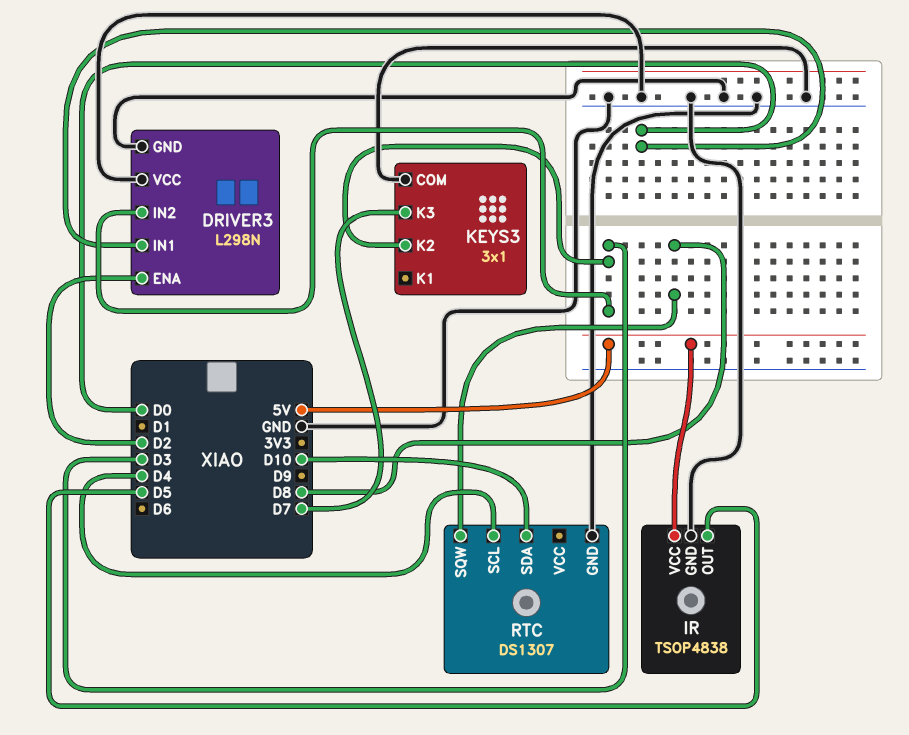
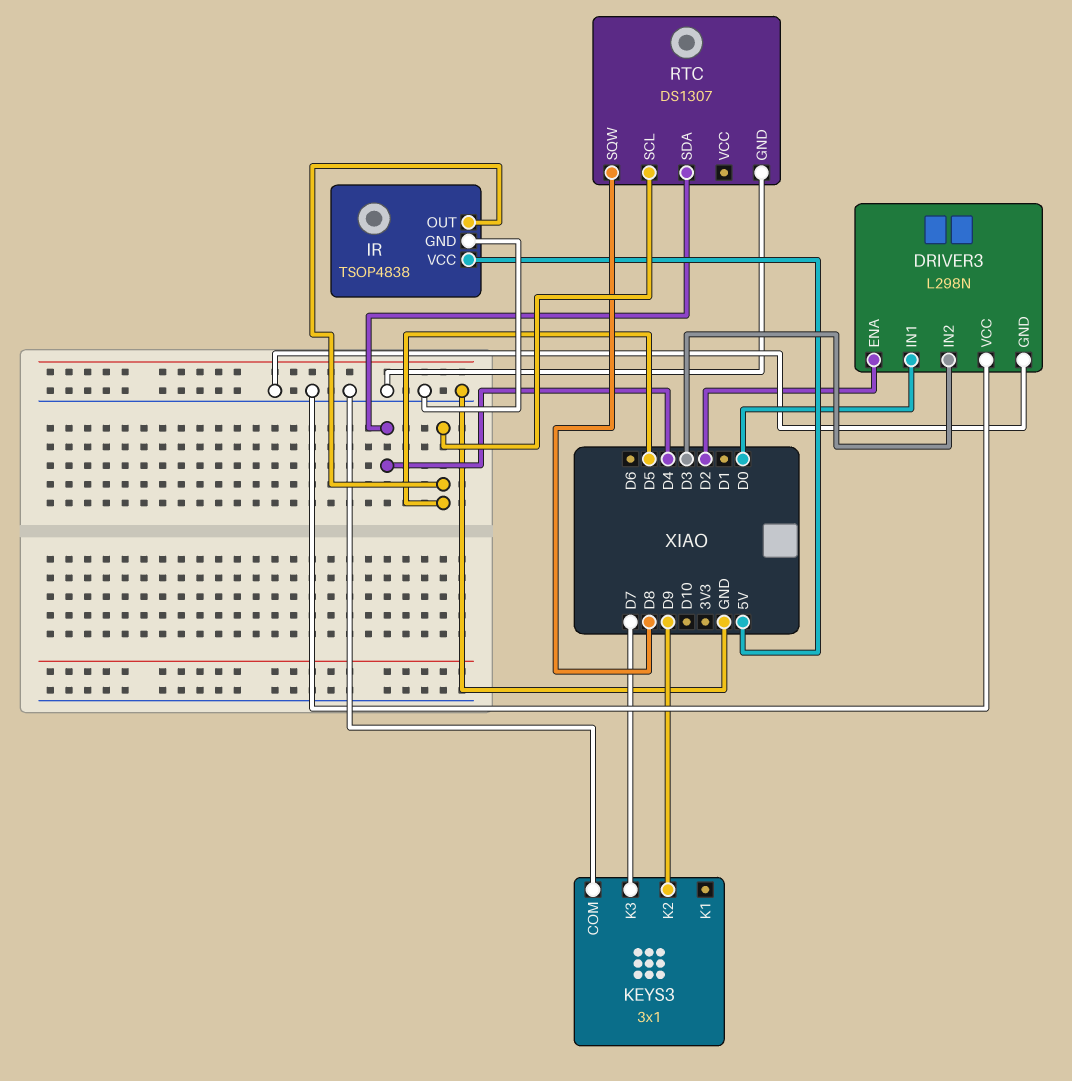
KEYS3 pin K2: D3 -> D9
RTC pin SCL: D4 -> D5
RTC pin SDA: D10 -> D4

